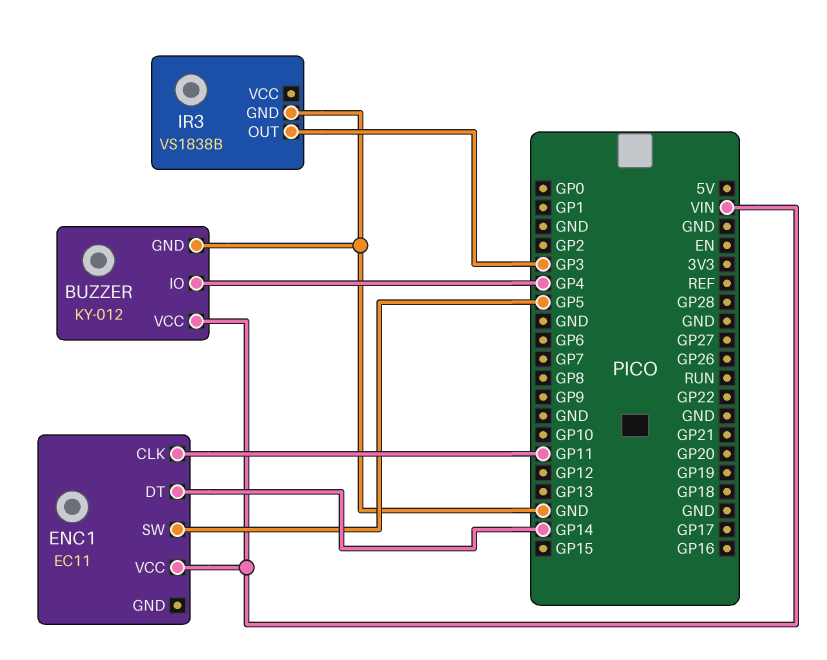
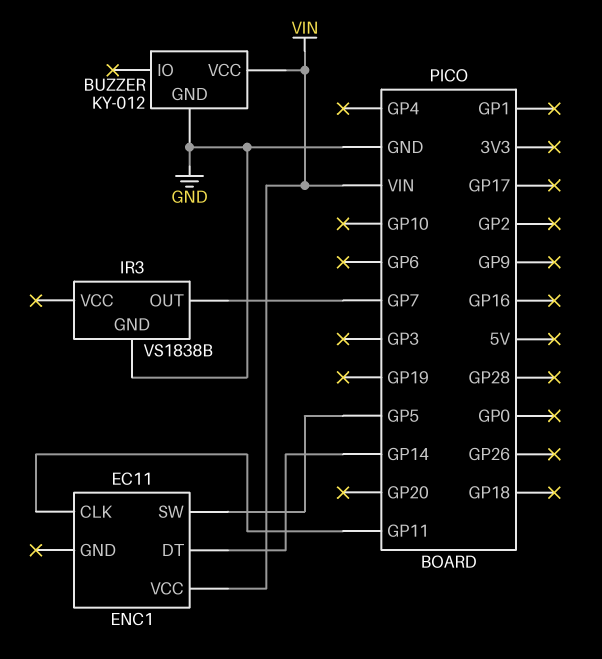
BUZZER pin IO: GP4 -> none
IR3 pin OUT: GP3 -> GP7

